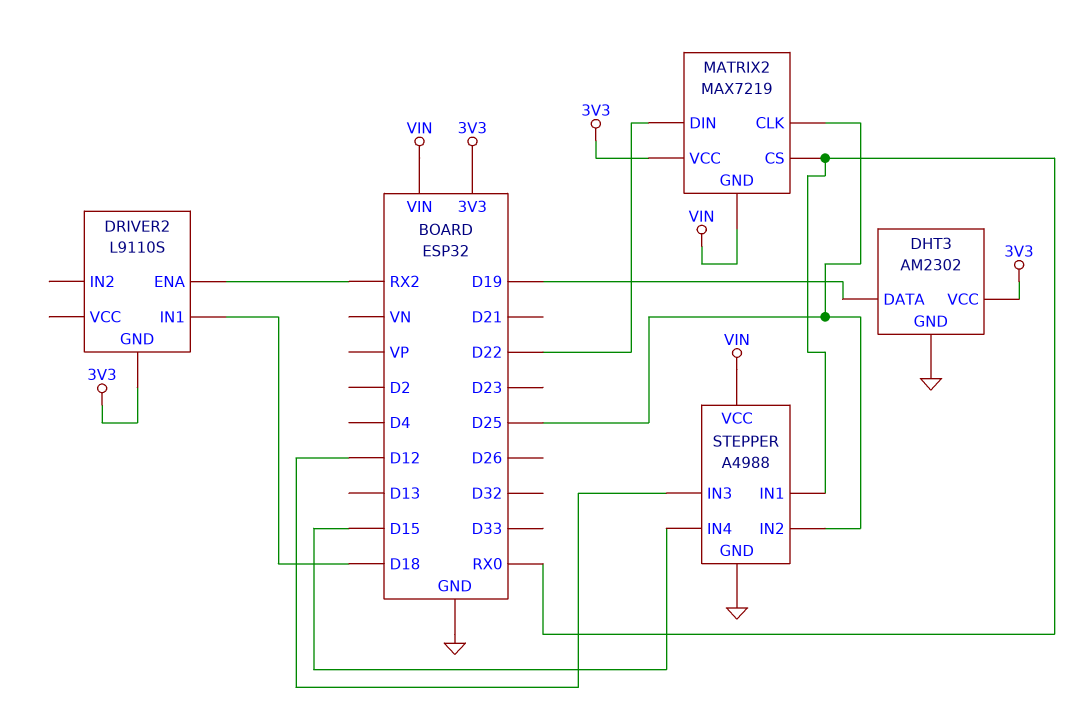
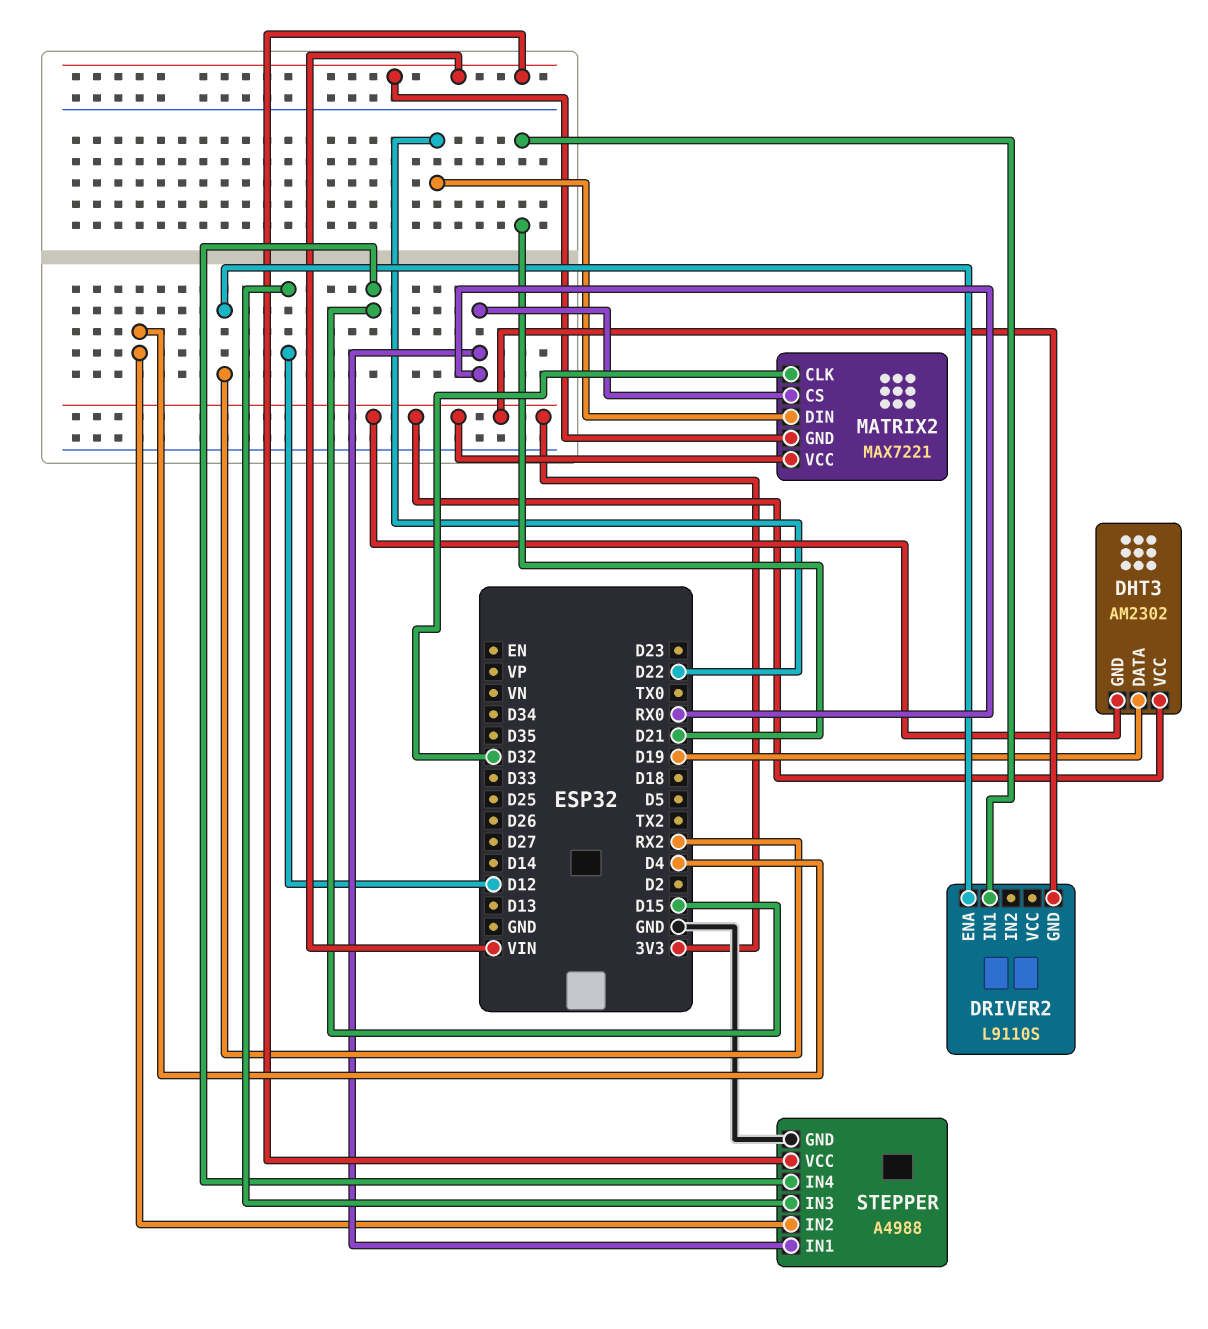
DHT3 pin GND: GND -> 3V3
DRIVER2 pin IN1: D18 -> D21
MATRIX2: MAX7219 -> MAX7221
MATRIX2 pin CLK: D25 -> D32
STEPPER pin IN2: D25 -> D4

